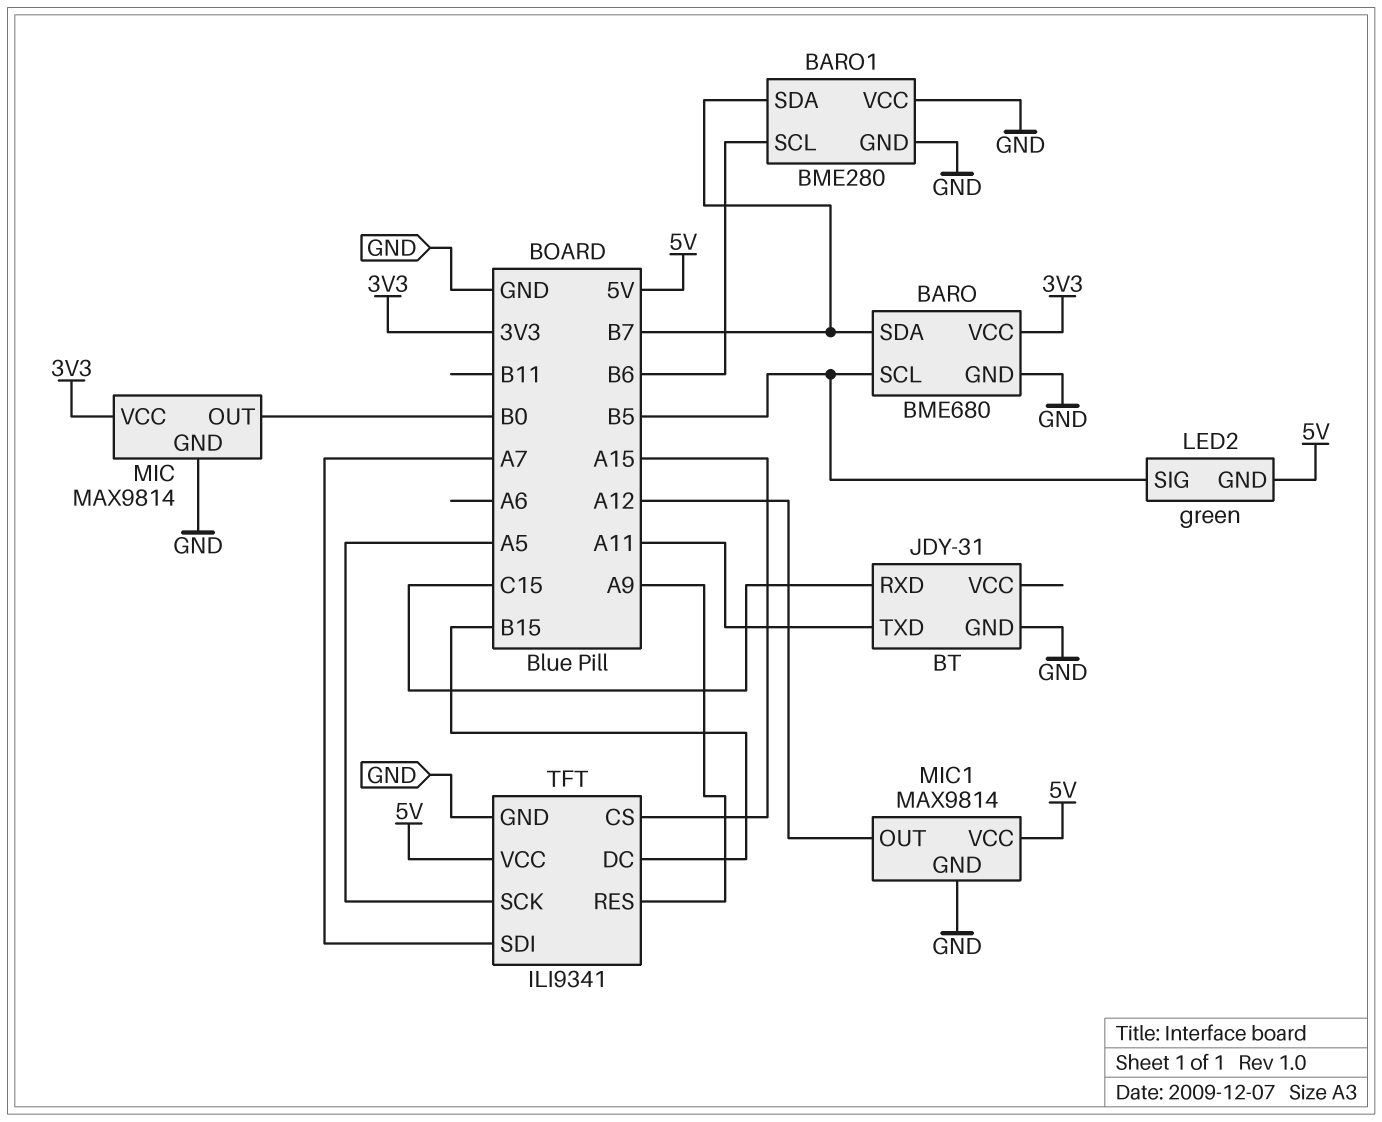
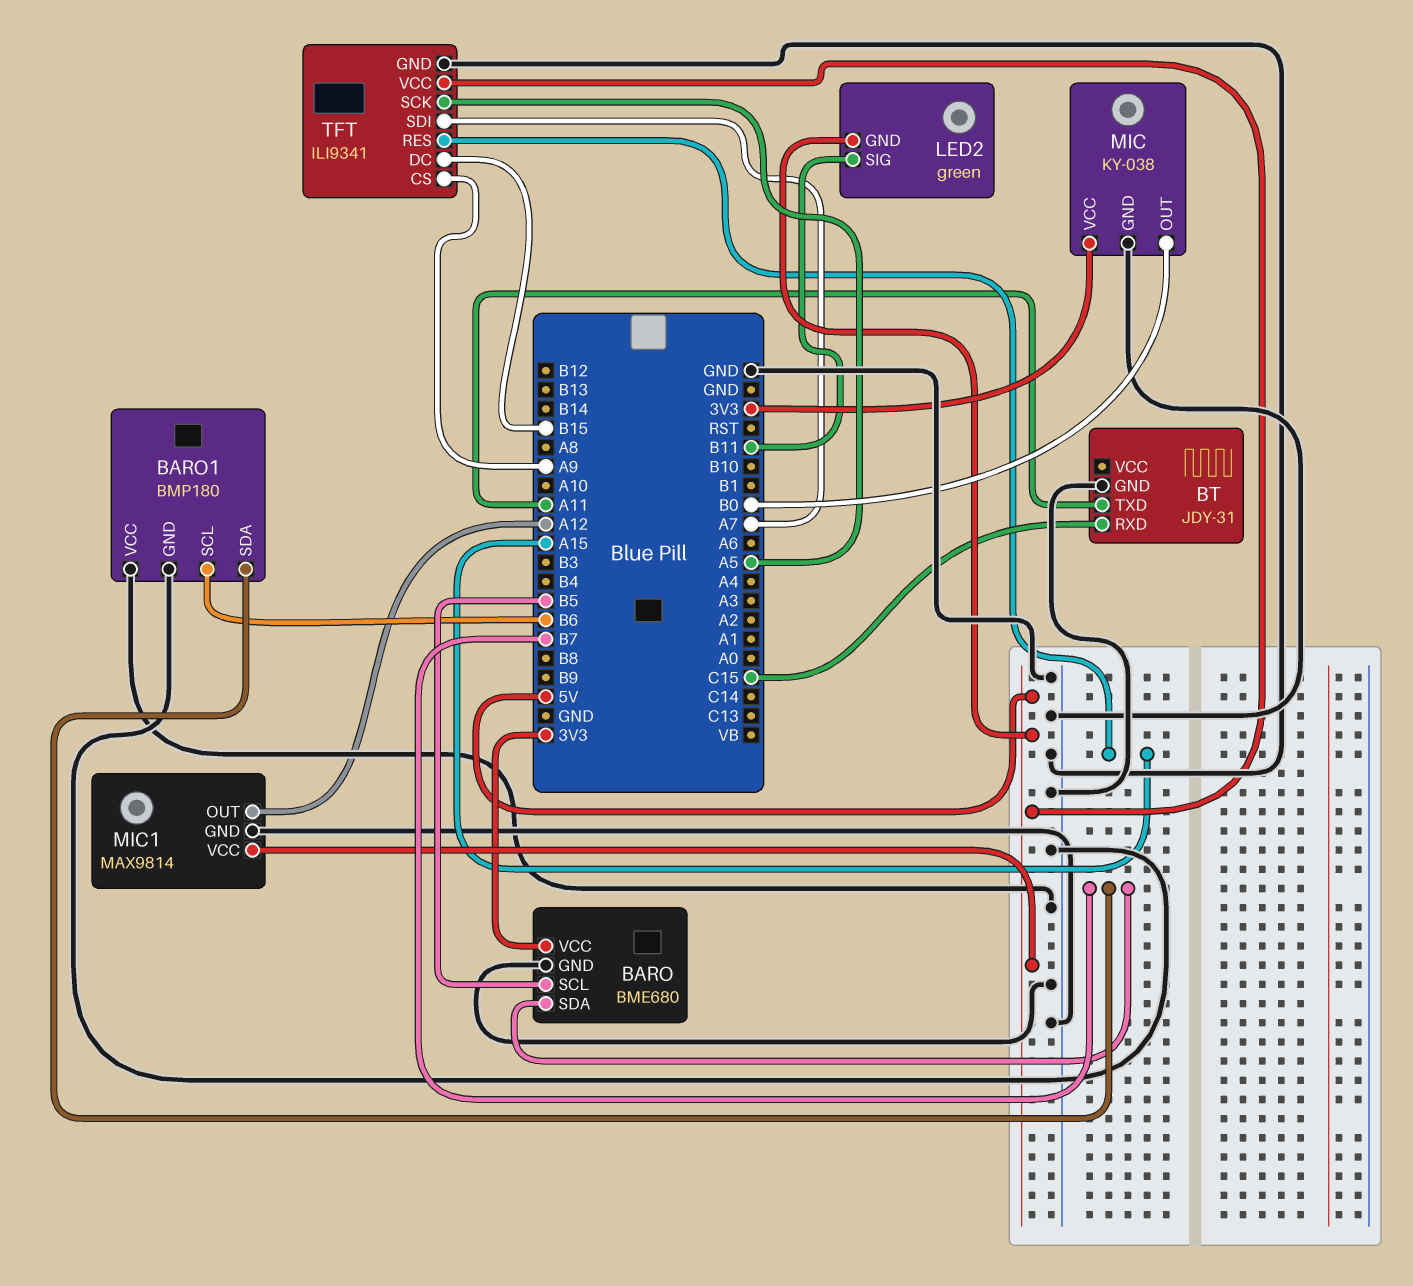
BARO1: BME280 -> BMP180
LED2 pin SIG: B5 -> B11
MIC: MAX9814 -> KY-038
TFT pin CS: A15 -> A9
TFT pin RES: A9 -> A15

